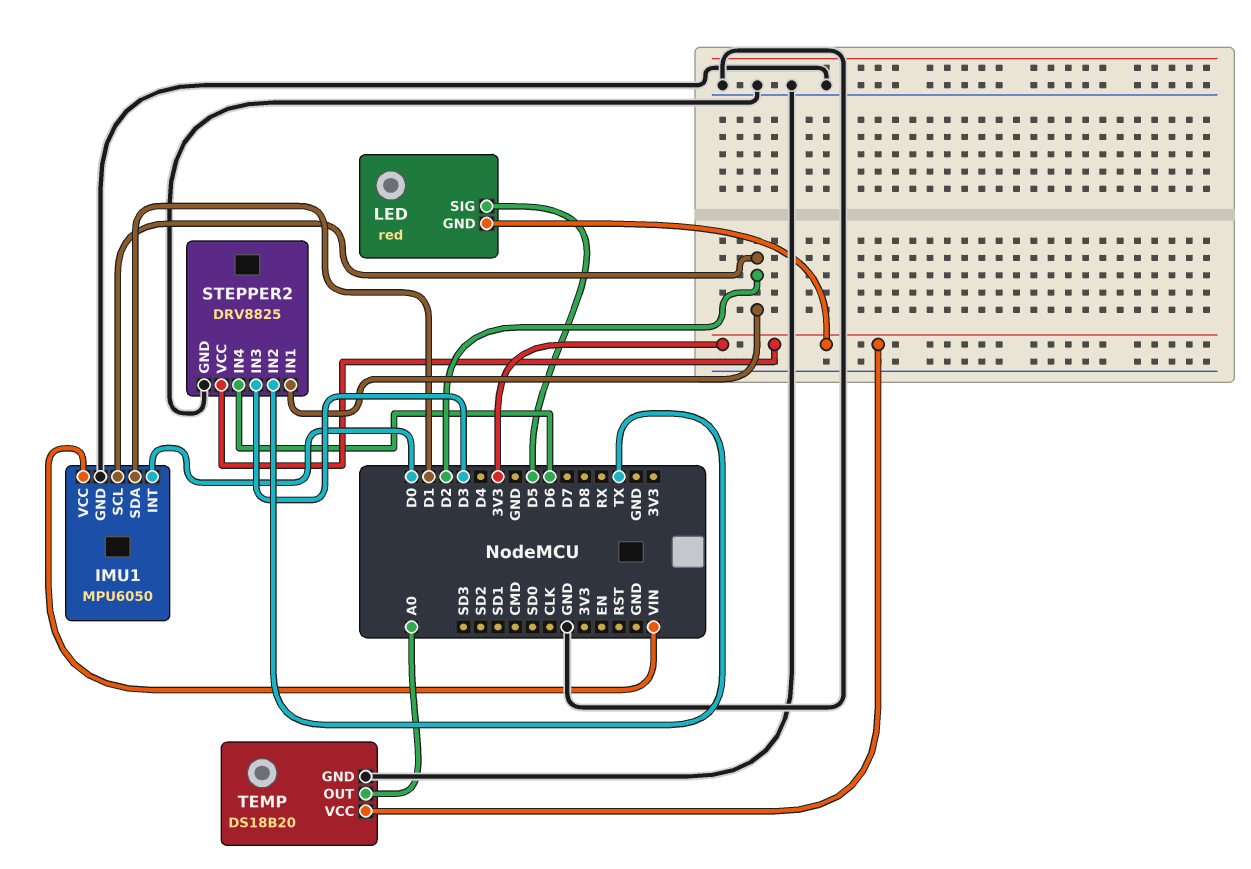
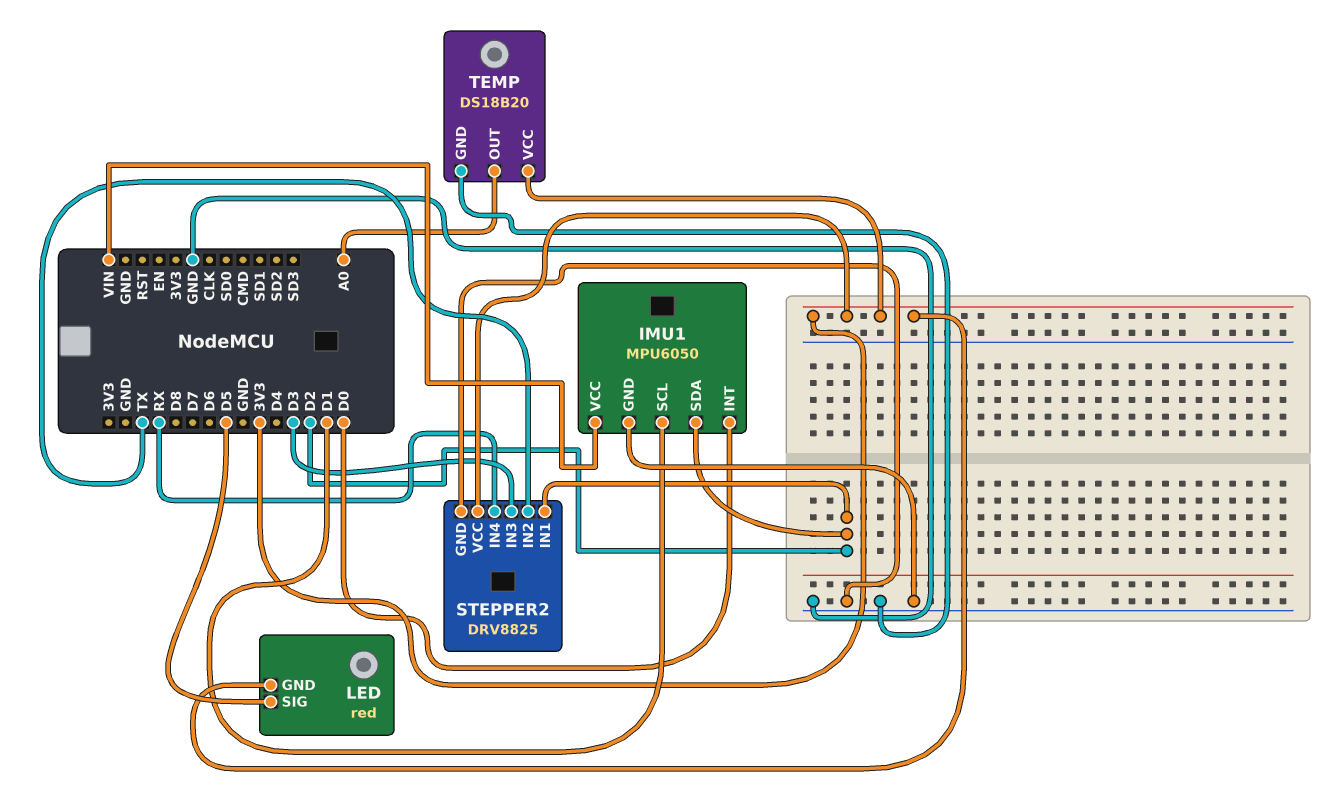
IMU1 pin SCL: D2 -> D1
IMU1 pin SDA: D1 -> D2
STEPPER2 pin IN4: D6 -> RX

